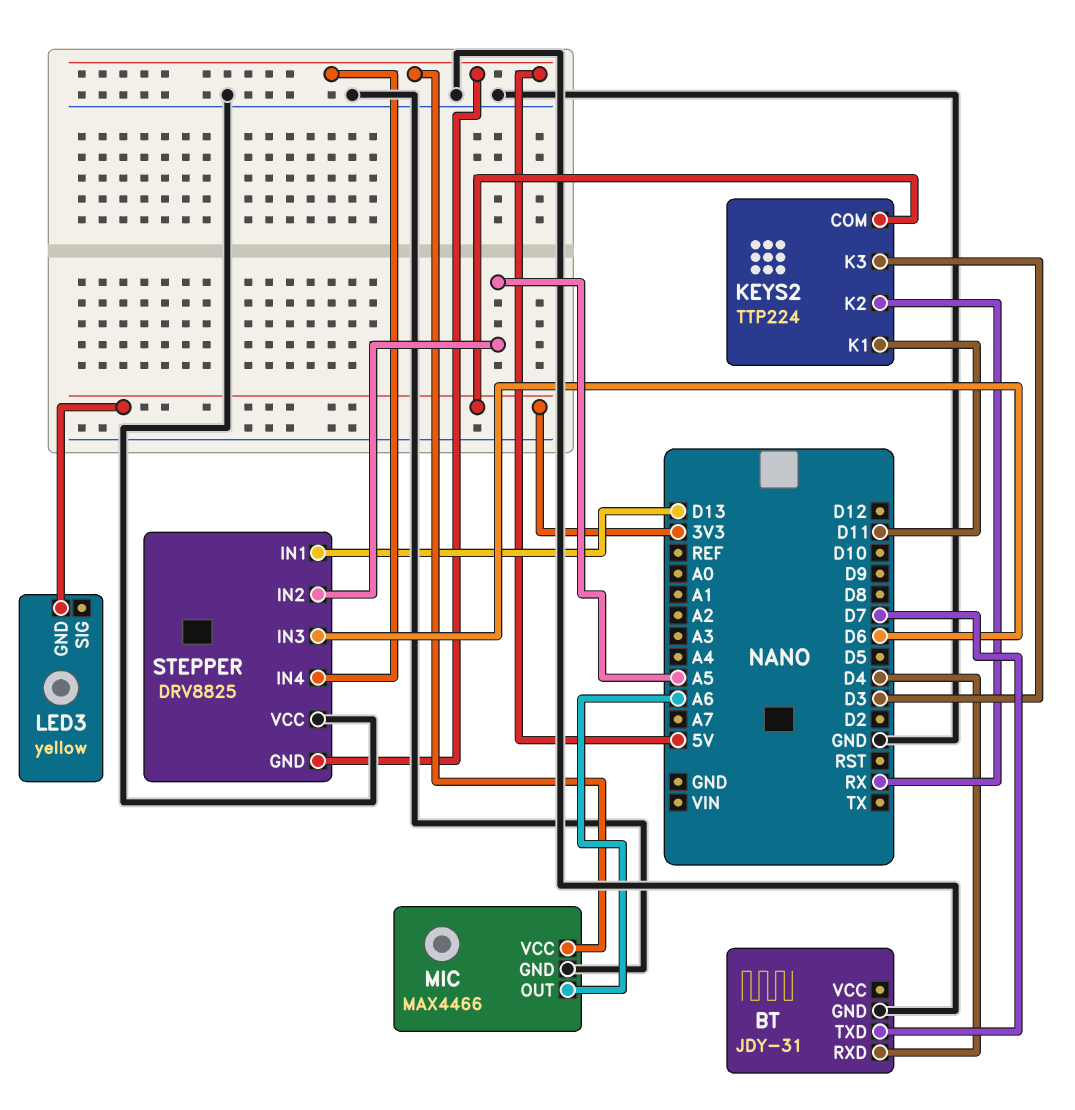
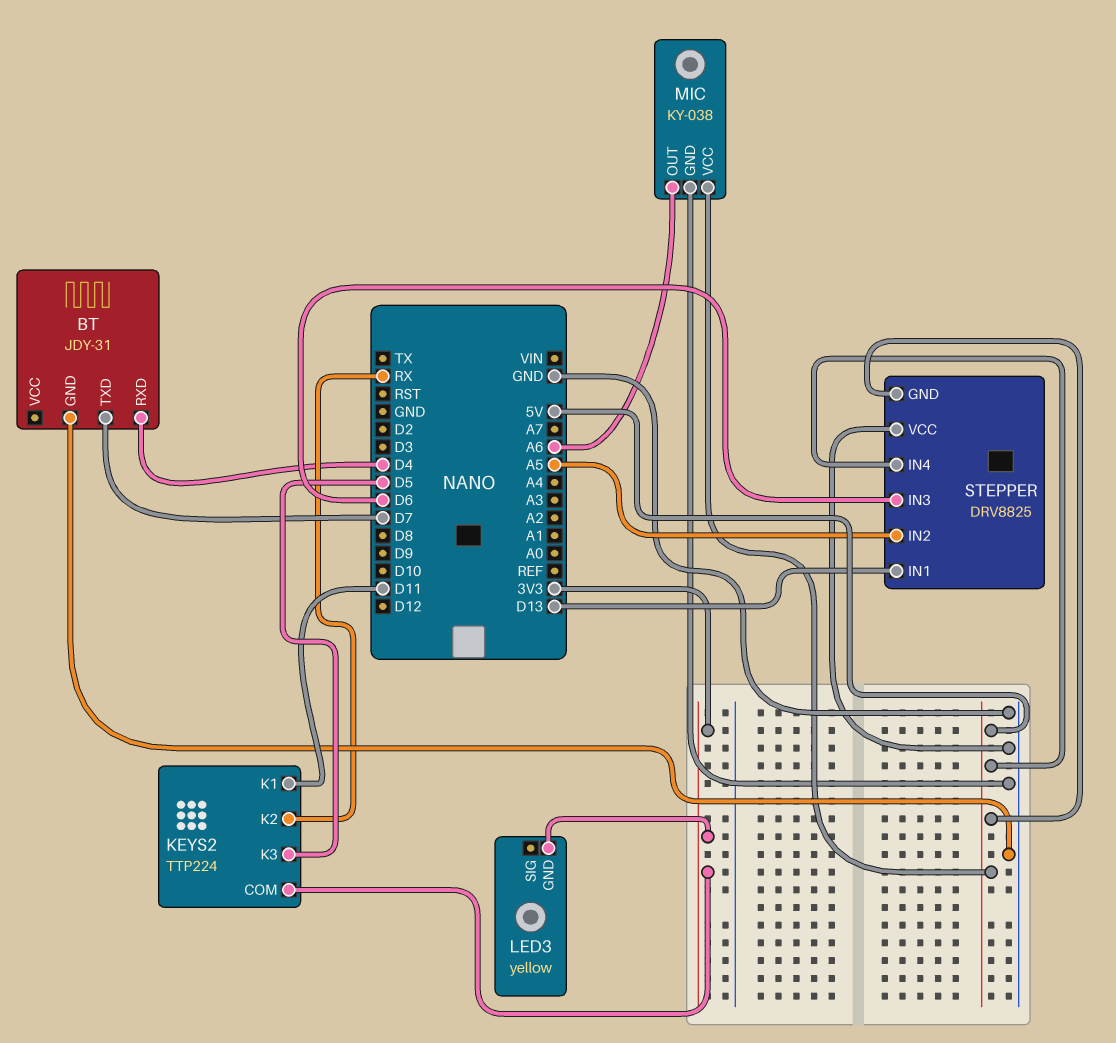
KEYS2 pin K3: D3 -> D5
MIC: MAX4466 -> KY-038

